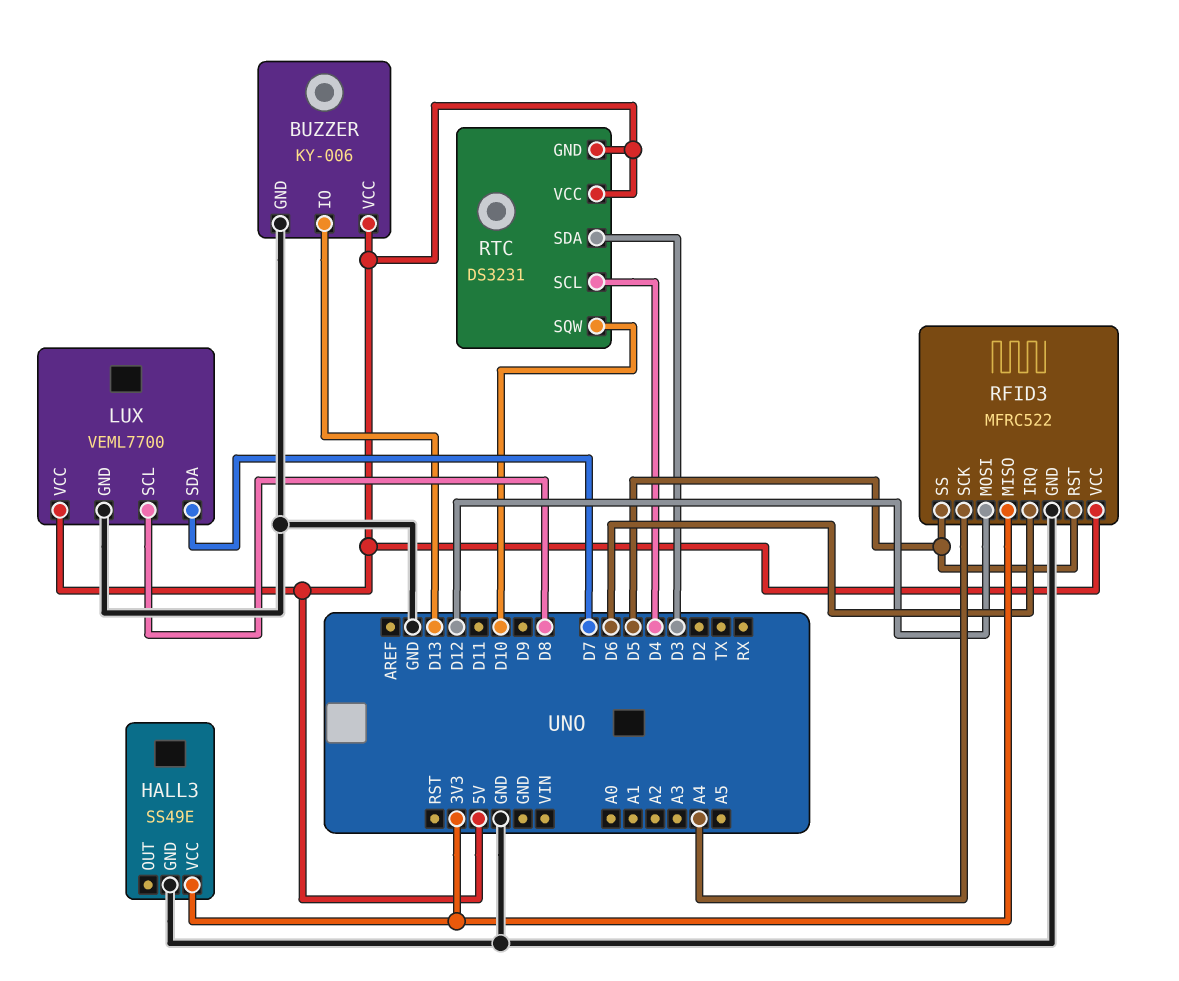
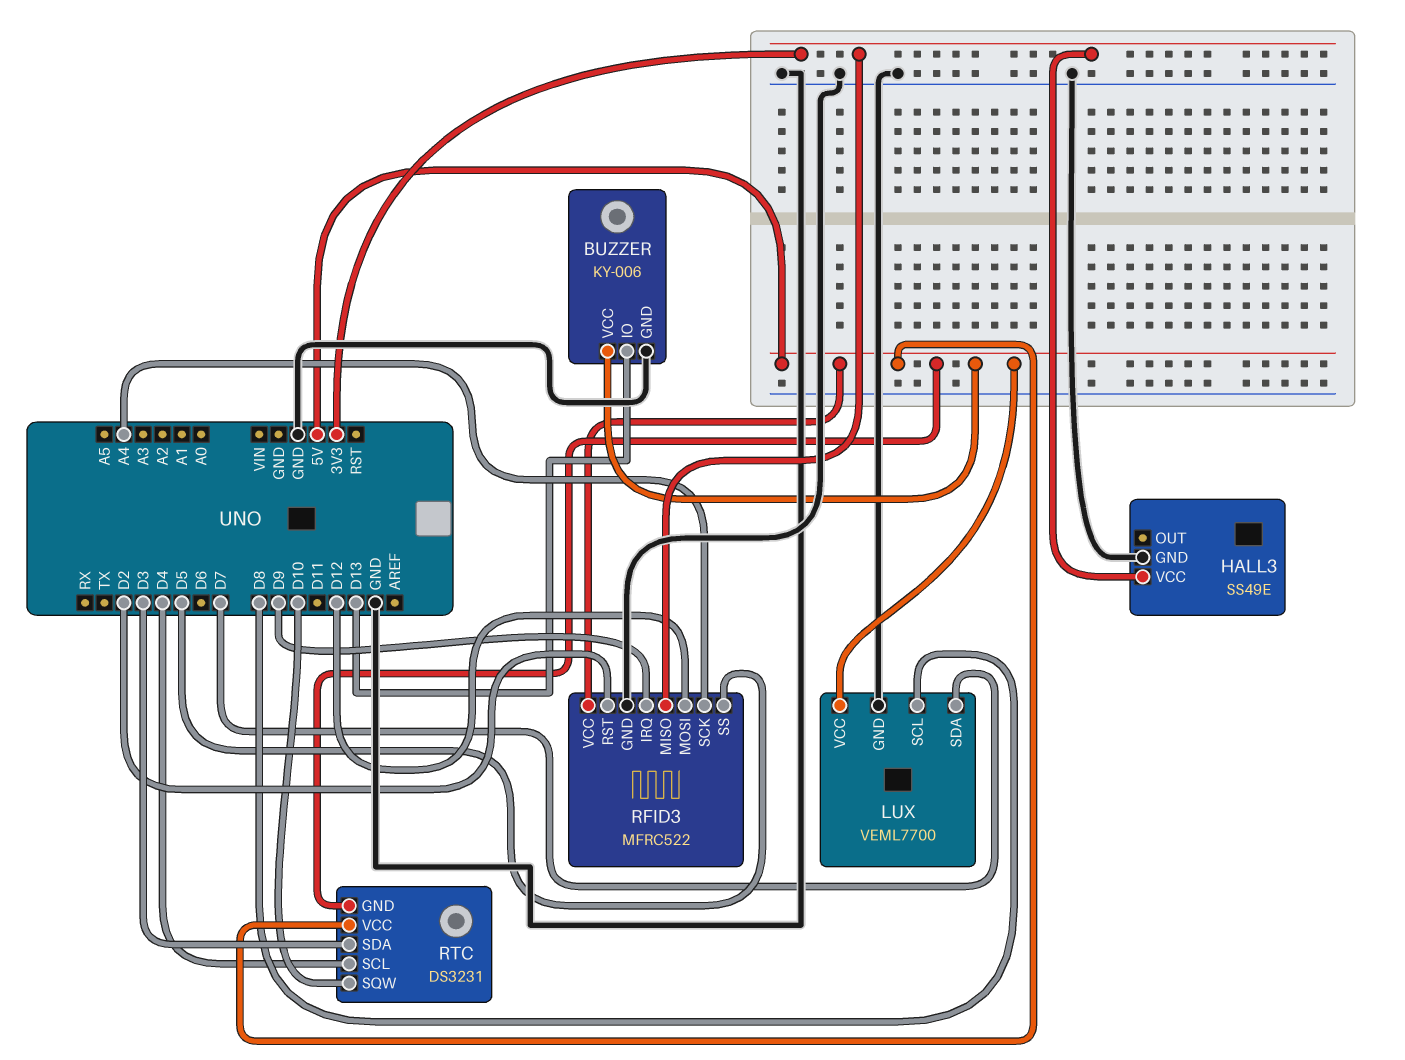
RFID3 pin IRQ: D6 -> D9
RFID3 pin RST: D5 -> D2

